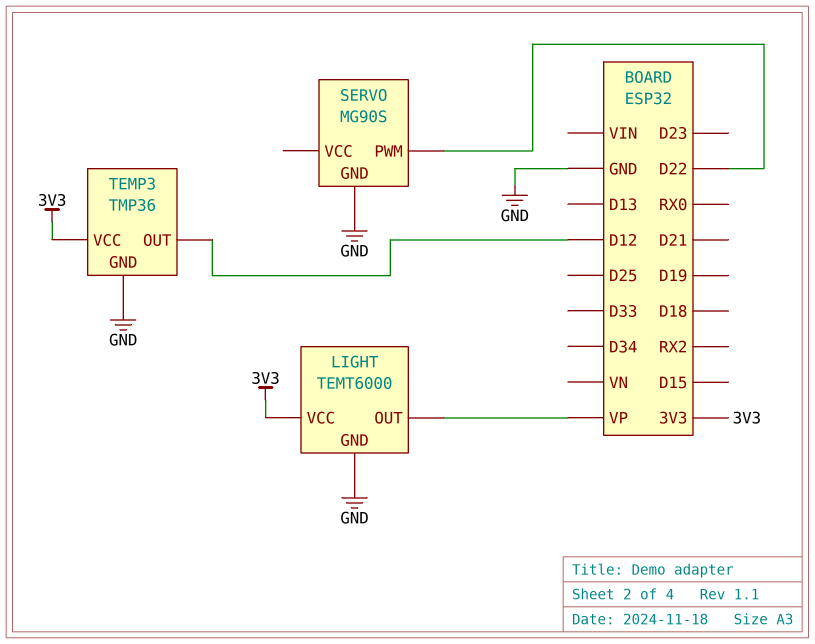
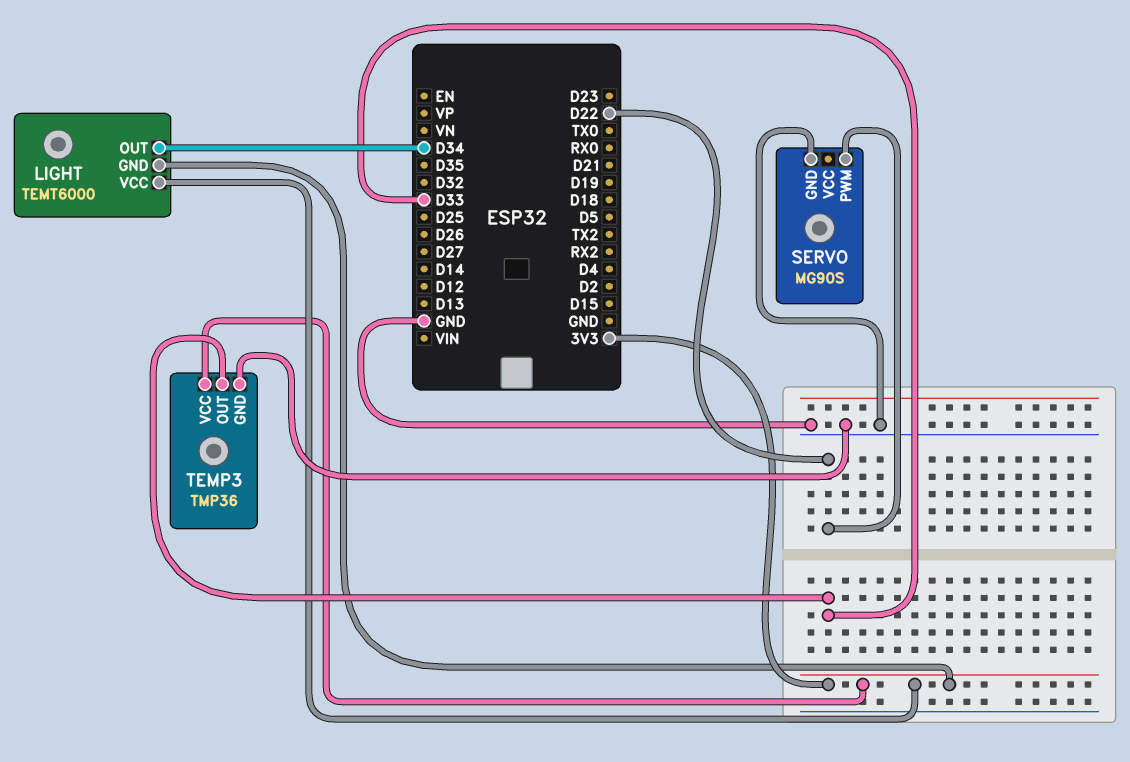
LIGHT pin GND: GND -> 3V3
LIGHT pin OUT: VP -> D34
TEMP3 pin OUT: D12 -> D33

